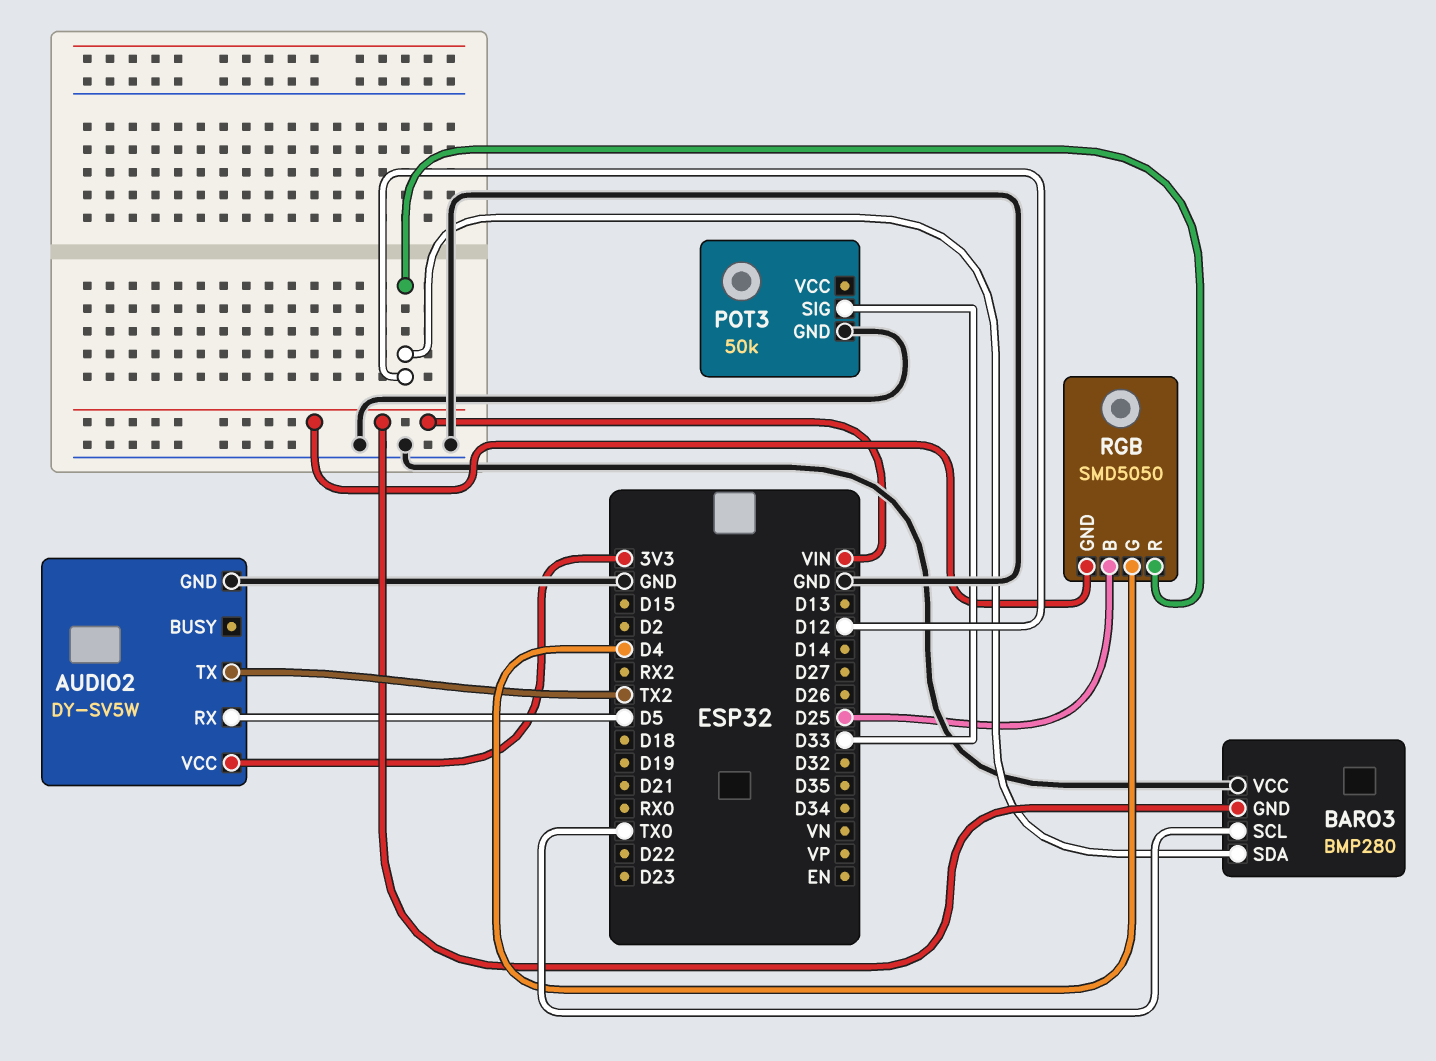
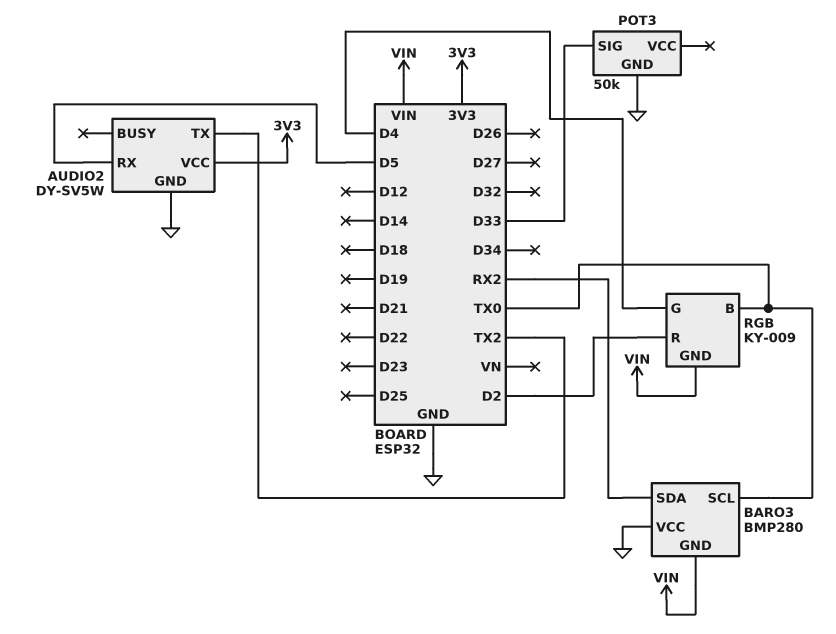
BARO3 pin SDA: D12 -> RX2
RGB: SMD5050 -> KY-009
RGB pin B: D25 -> TX0
RGB pin R: D12 -> D2

